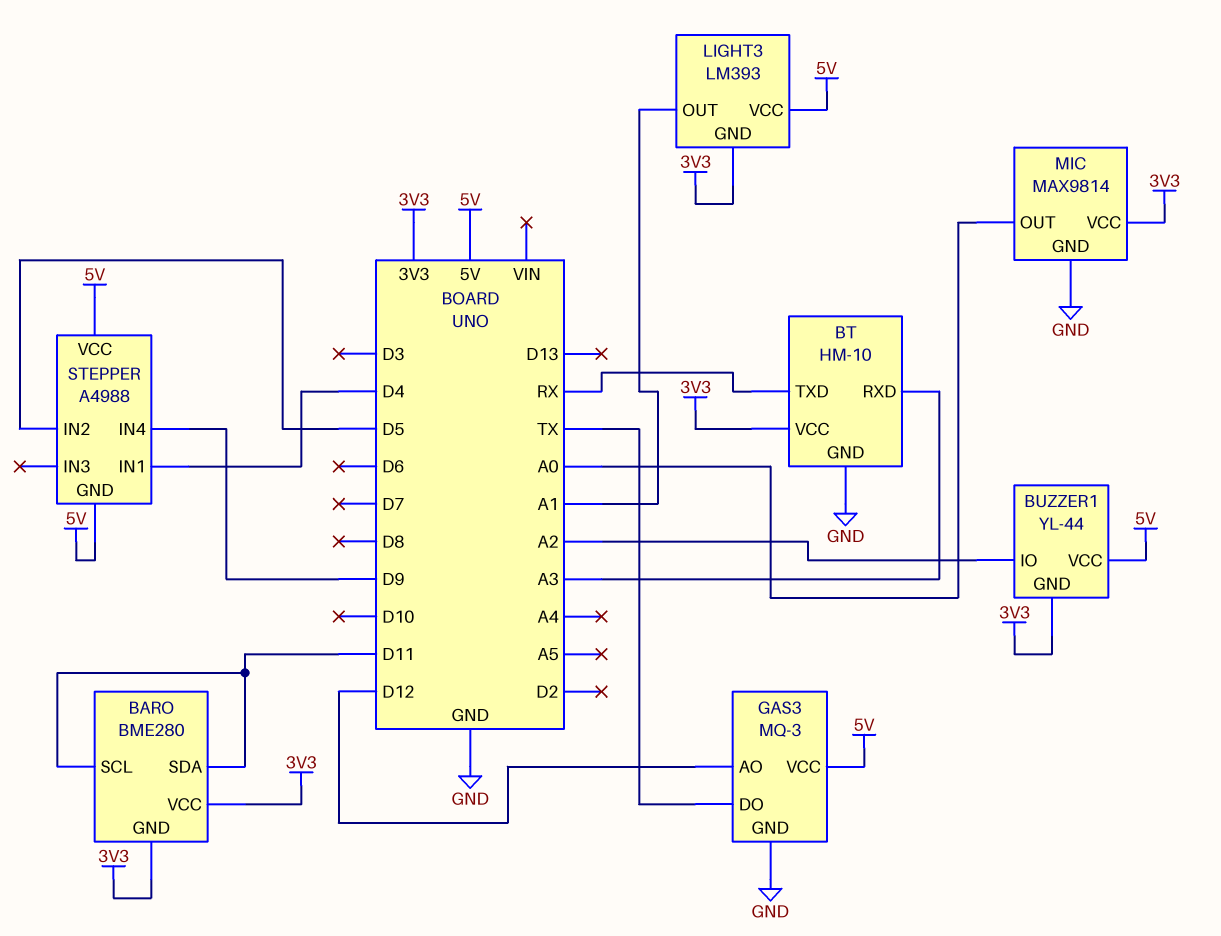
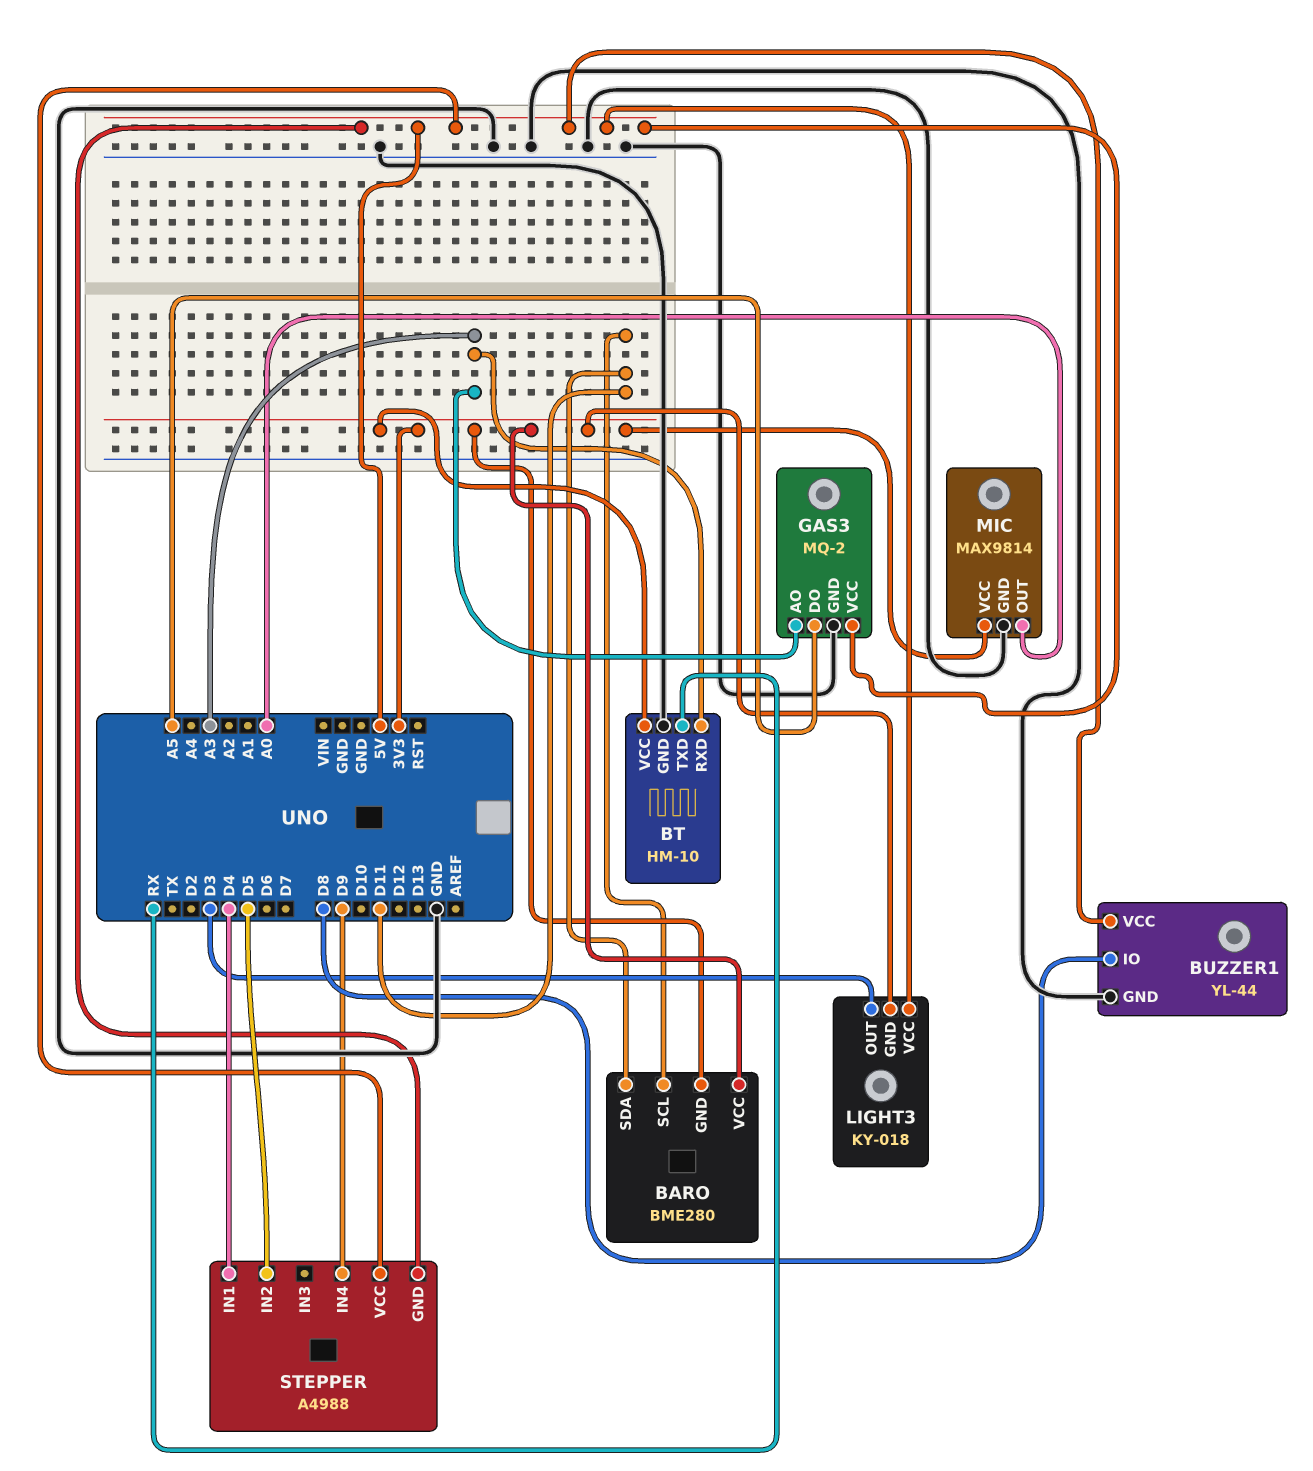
BUZZER1 pin GND: 3V3 -> GND
BUZZER1 pin IO: A2 -> D8
GAS3: MQ-3 -> MQ-2
GAS3 pin AO: D12 -> A3
GAS3 pin DO: TX -> A5
LIGHT3: LM393 -> KY-018
LIGHT3 pin OUT: A1 -> D3

